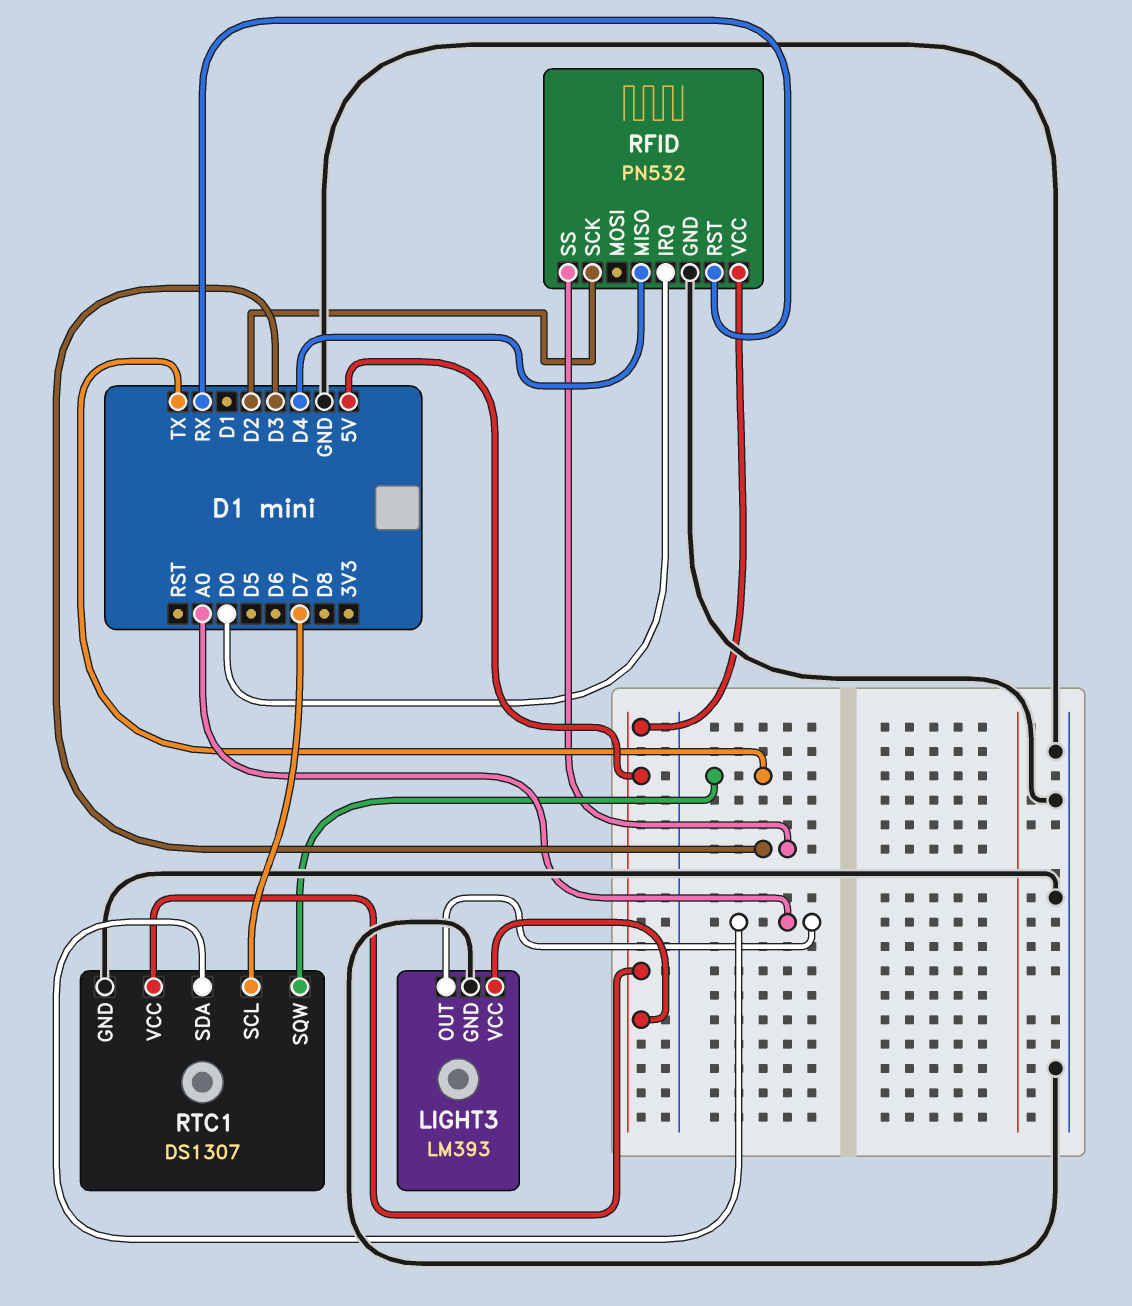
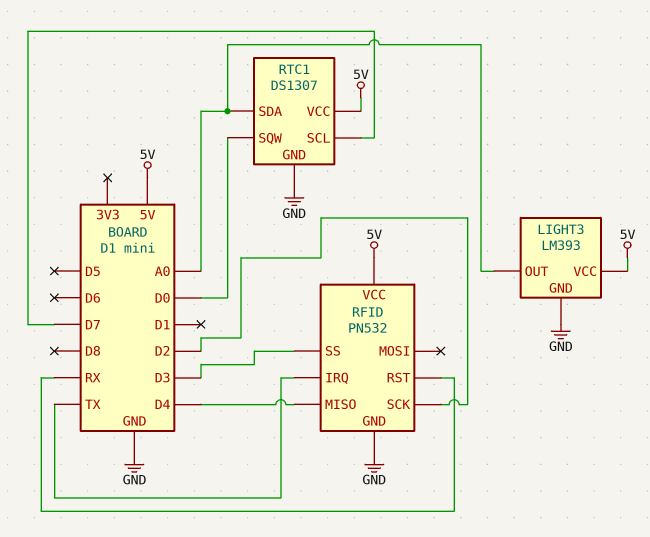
RFID pin IRQ: D0 -> TX
RTC1 pin SQW: TX -> D0

